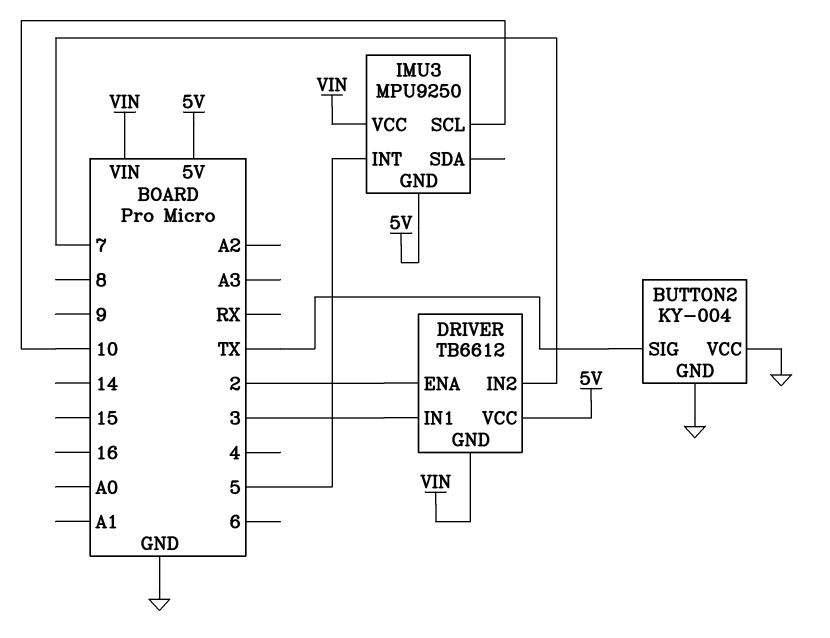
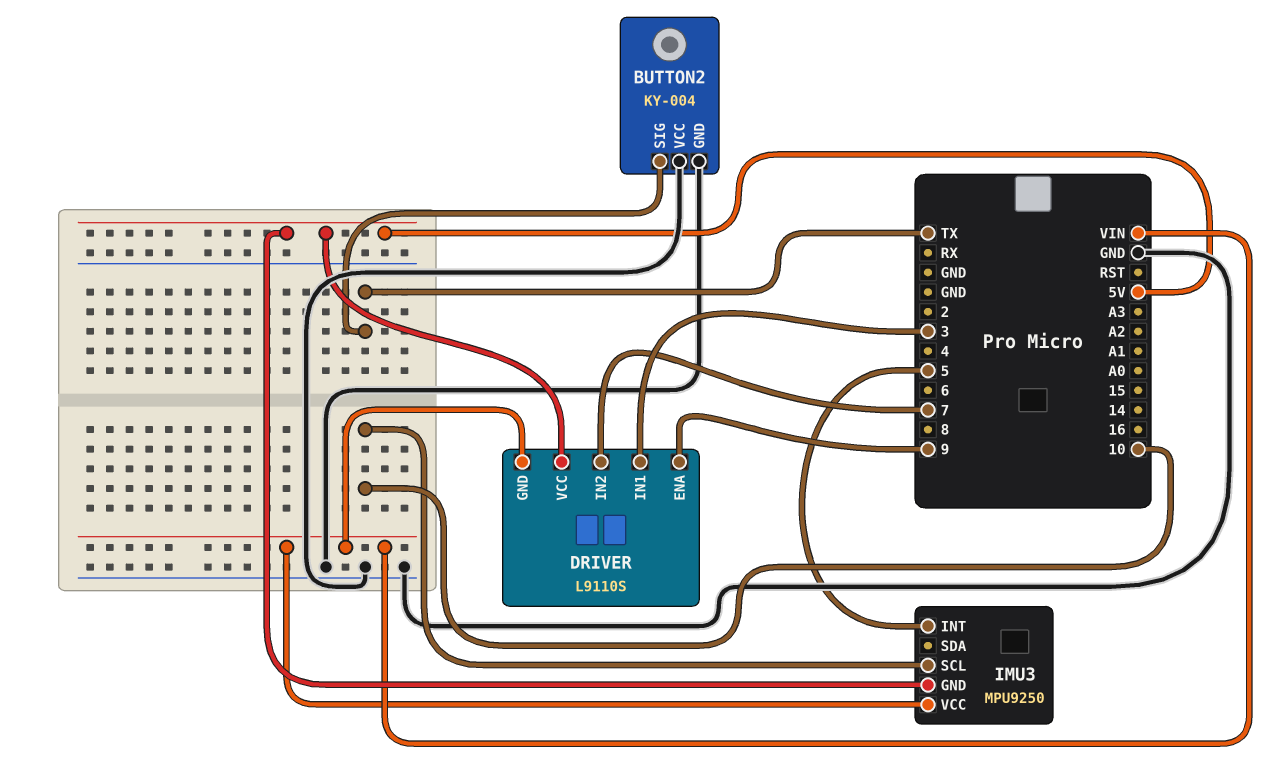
DRIVER: TB6612 -> L9110S
DRIVER pin ENA: 2 -> 9

